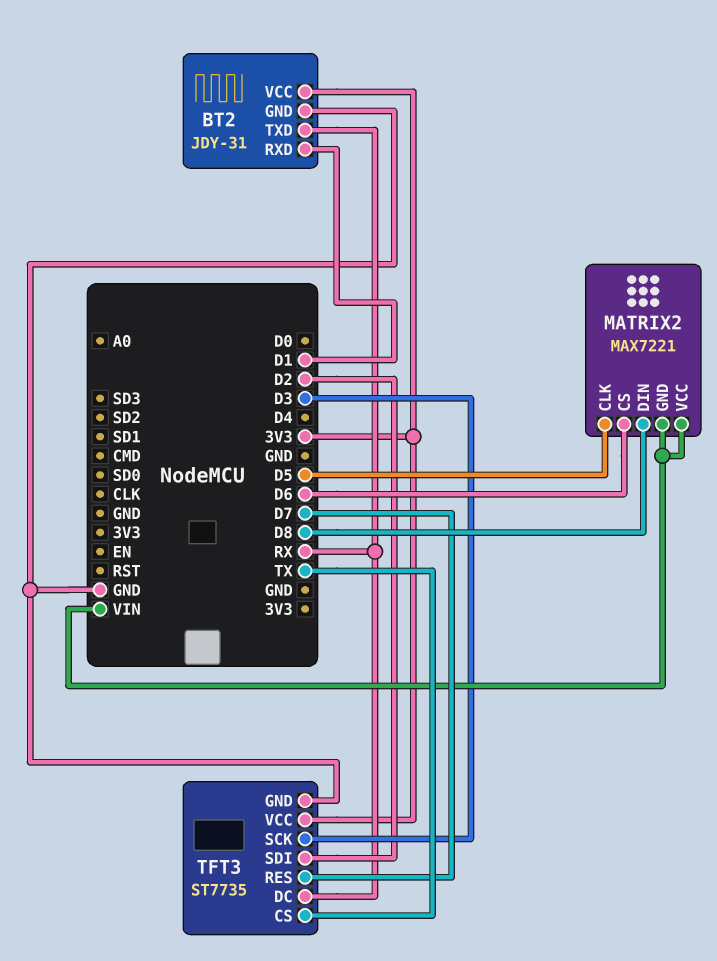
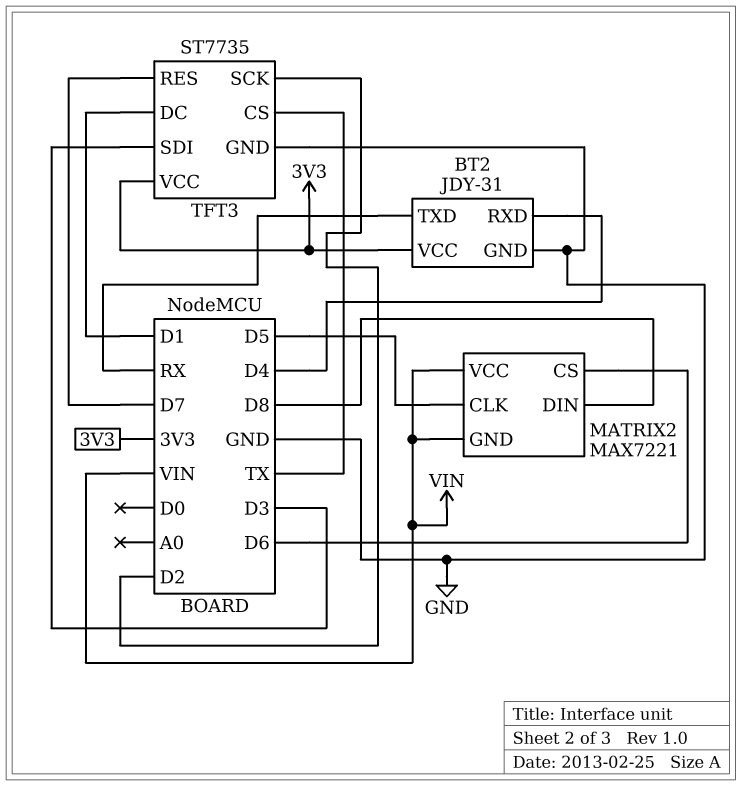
BT2 pin RXD: D1 -> D4
TFT3 pin DC: RX -> D1
TFT3 pin SCK: D3 -> D2
TFT3 pin SDI: D2 -> D3

